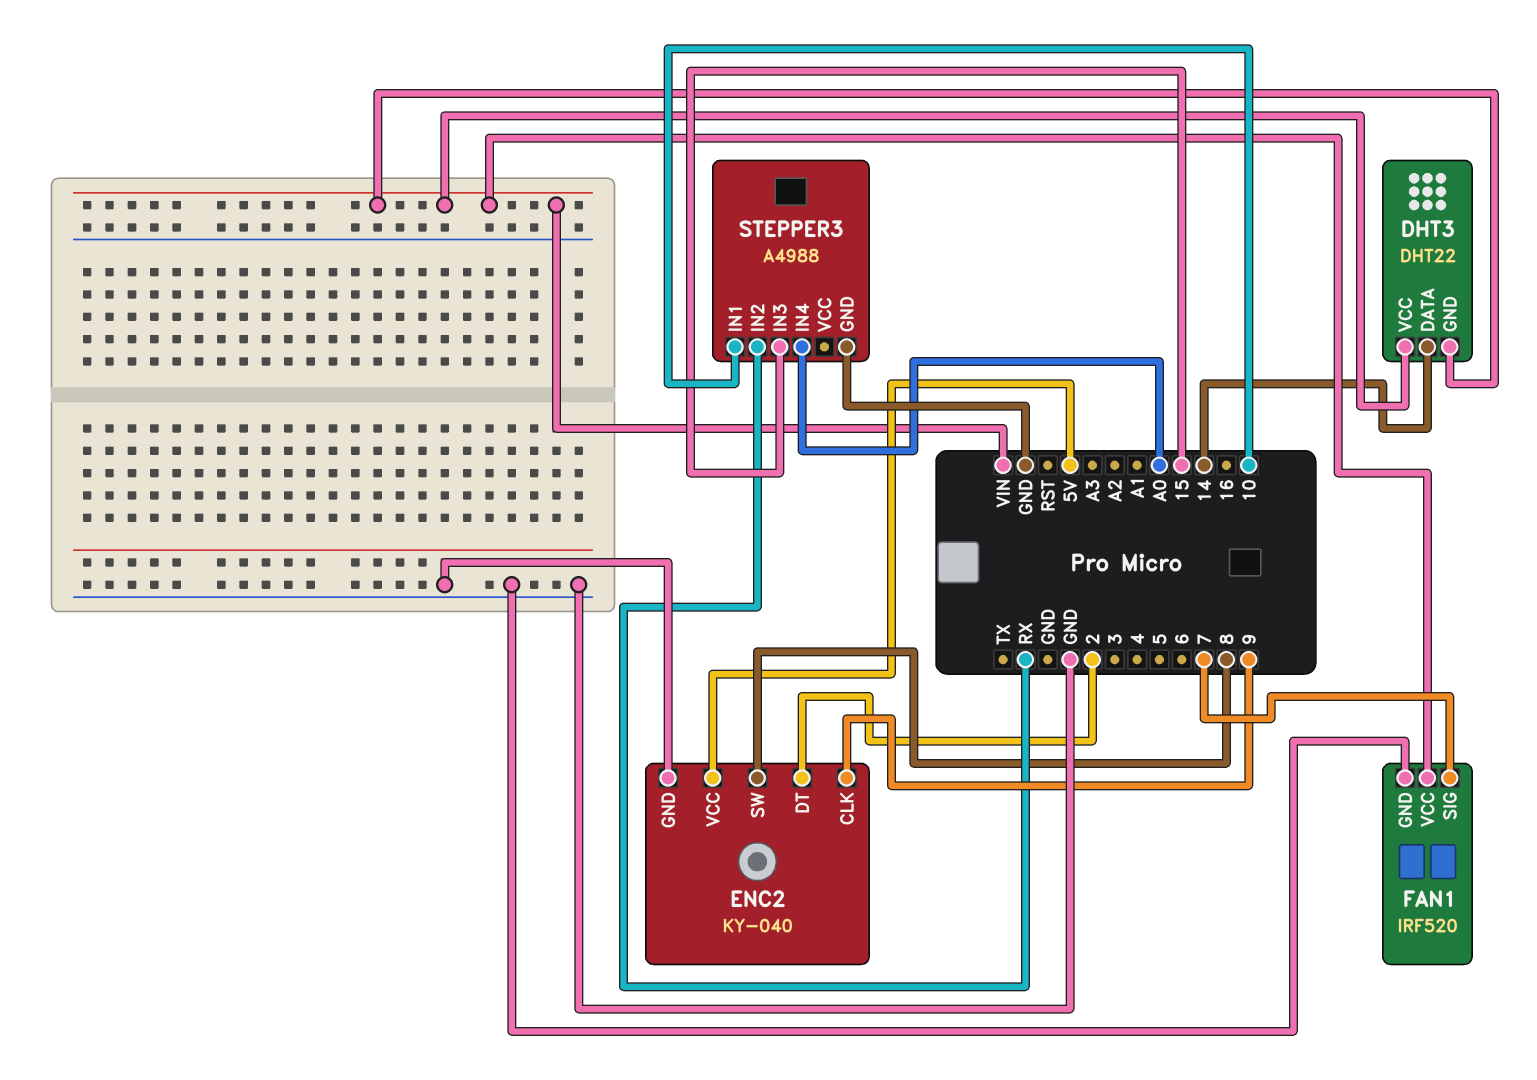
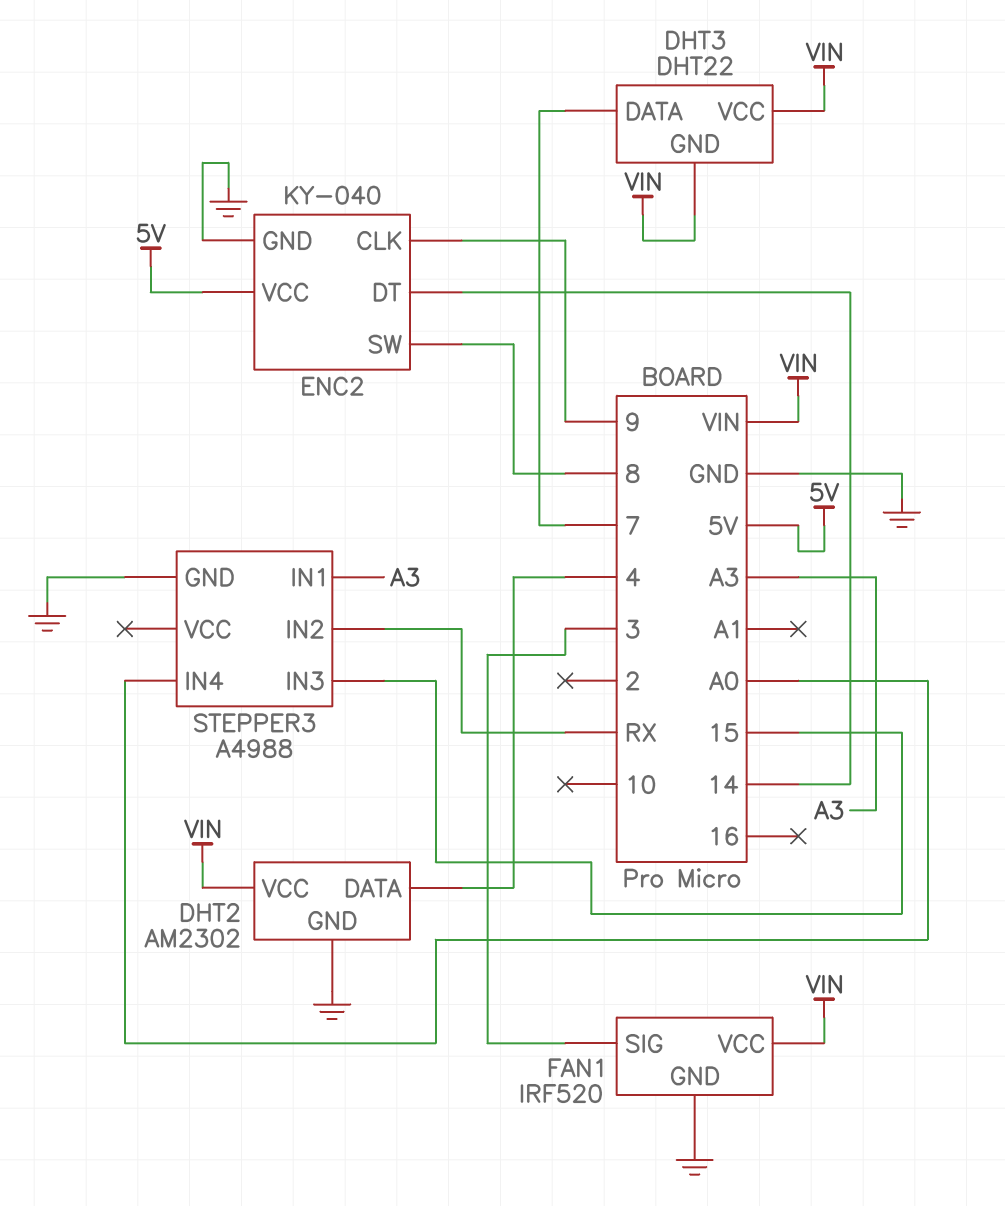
DHT2: none -> AM2302
DHT2 pin DATA: none -> 4
DHT2 pin GND: none -> GND
DHT2 pin VCC: none -> VIN
DHT3 pin DATA: 14 -> 7
ENC2 pin DT: 2 -> 14
FAN1 pin SIG: 7 -> 3
STEPPER3 pin IN1: 10 -> A3

